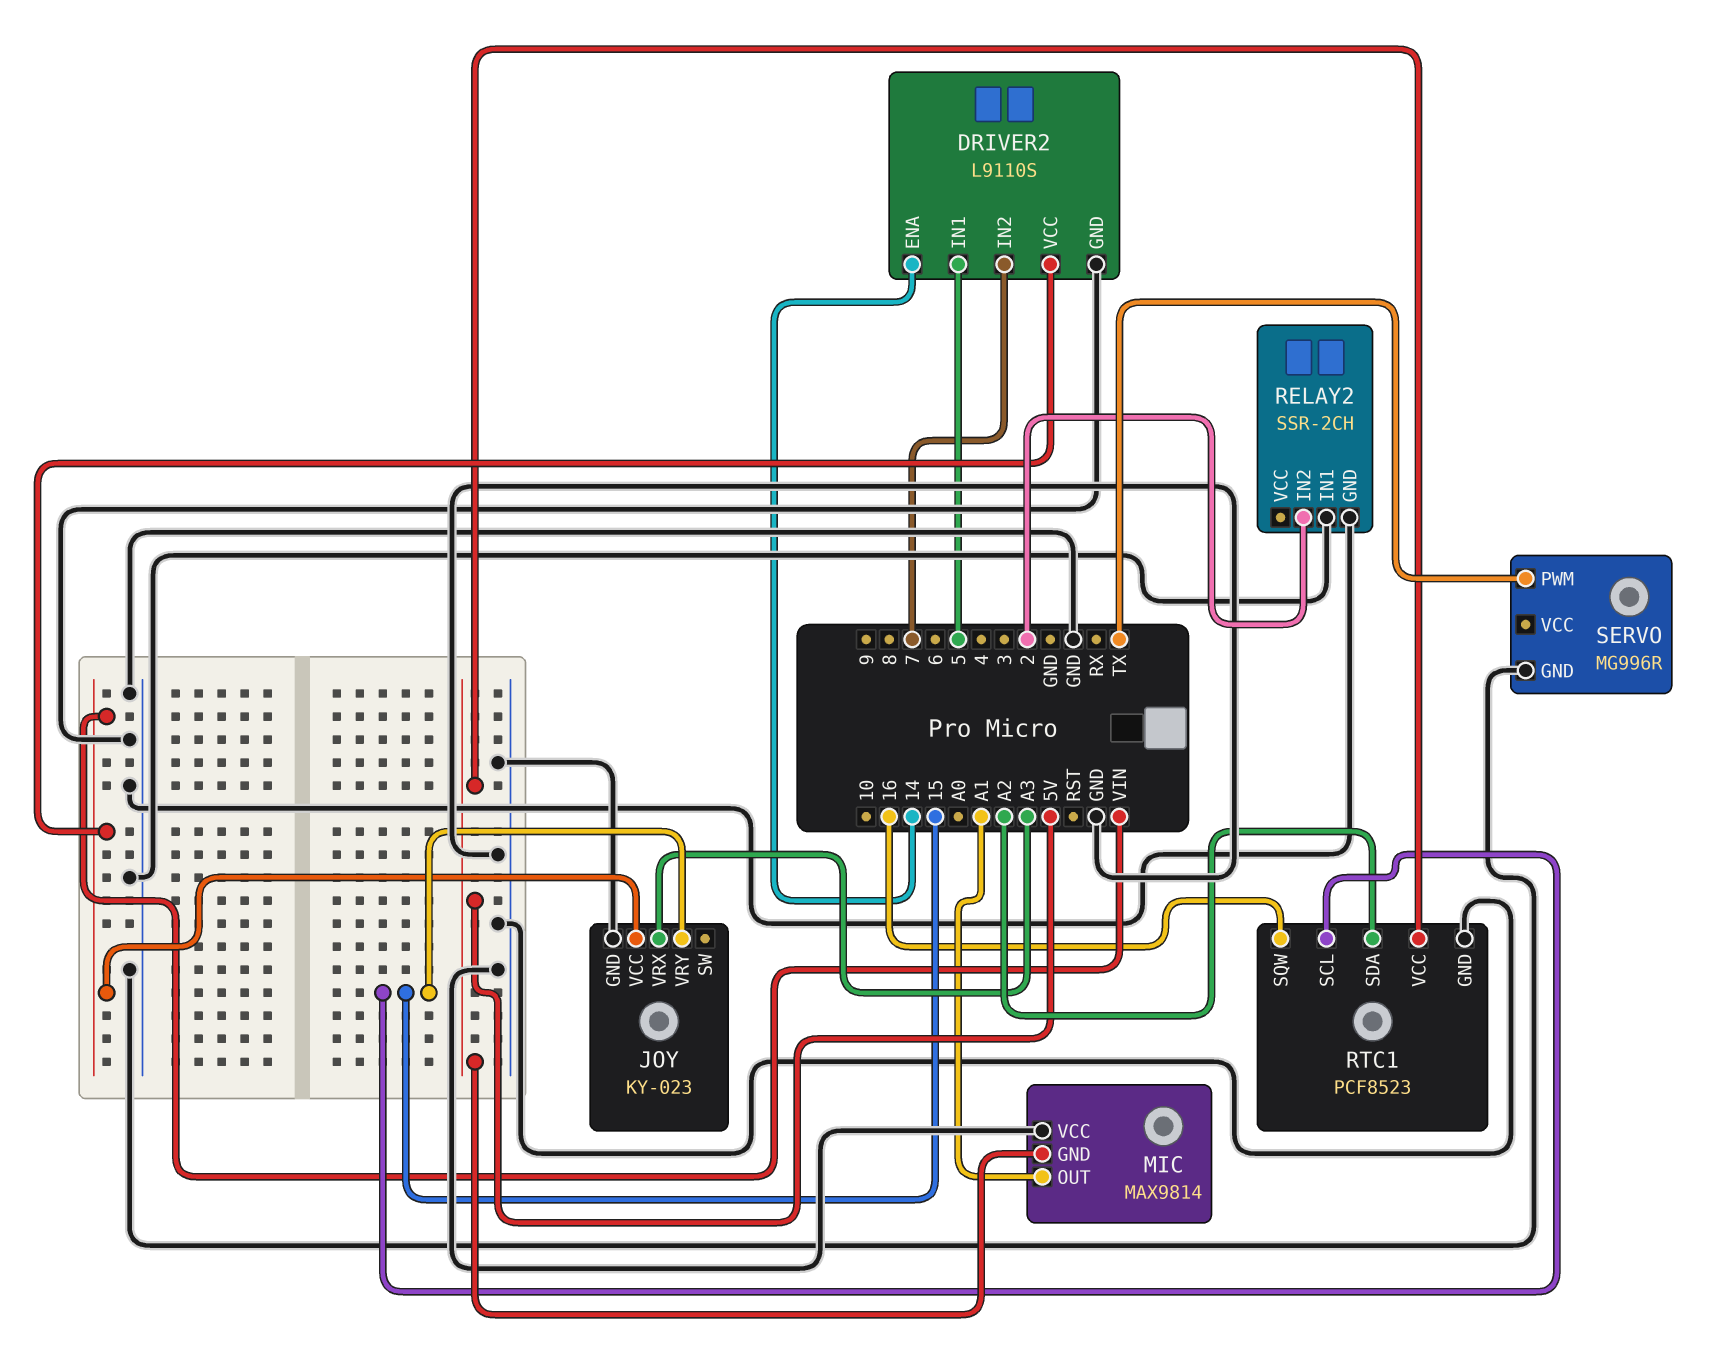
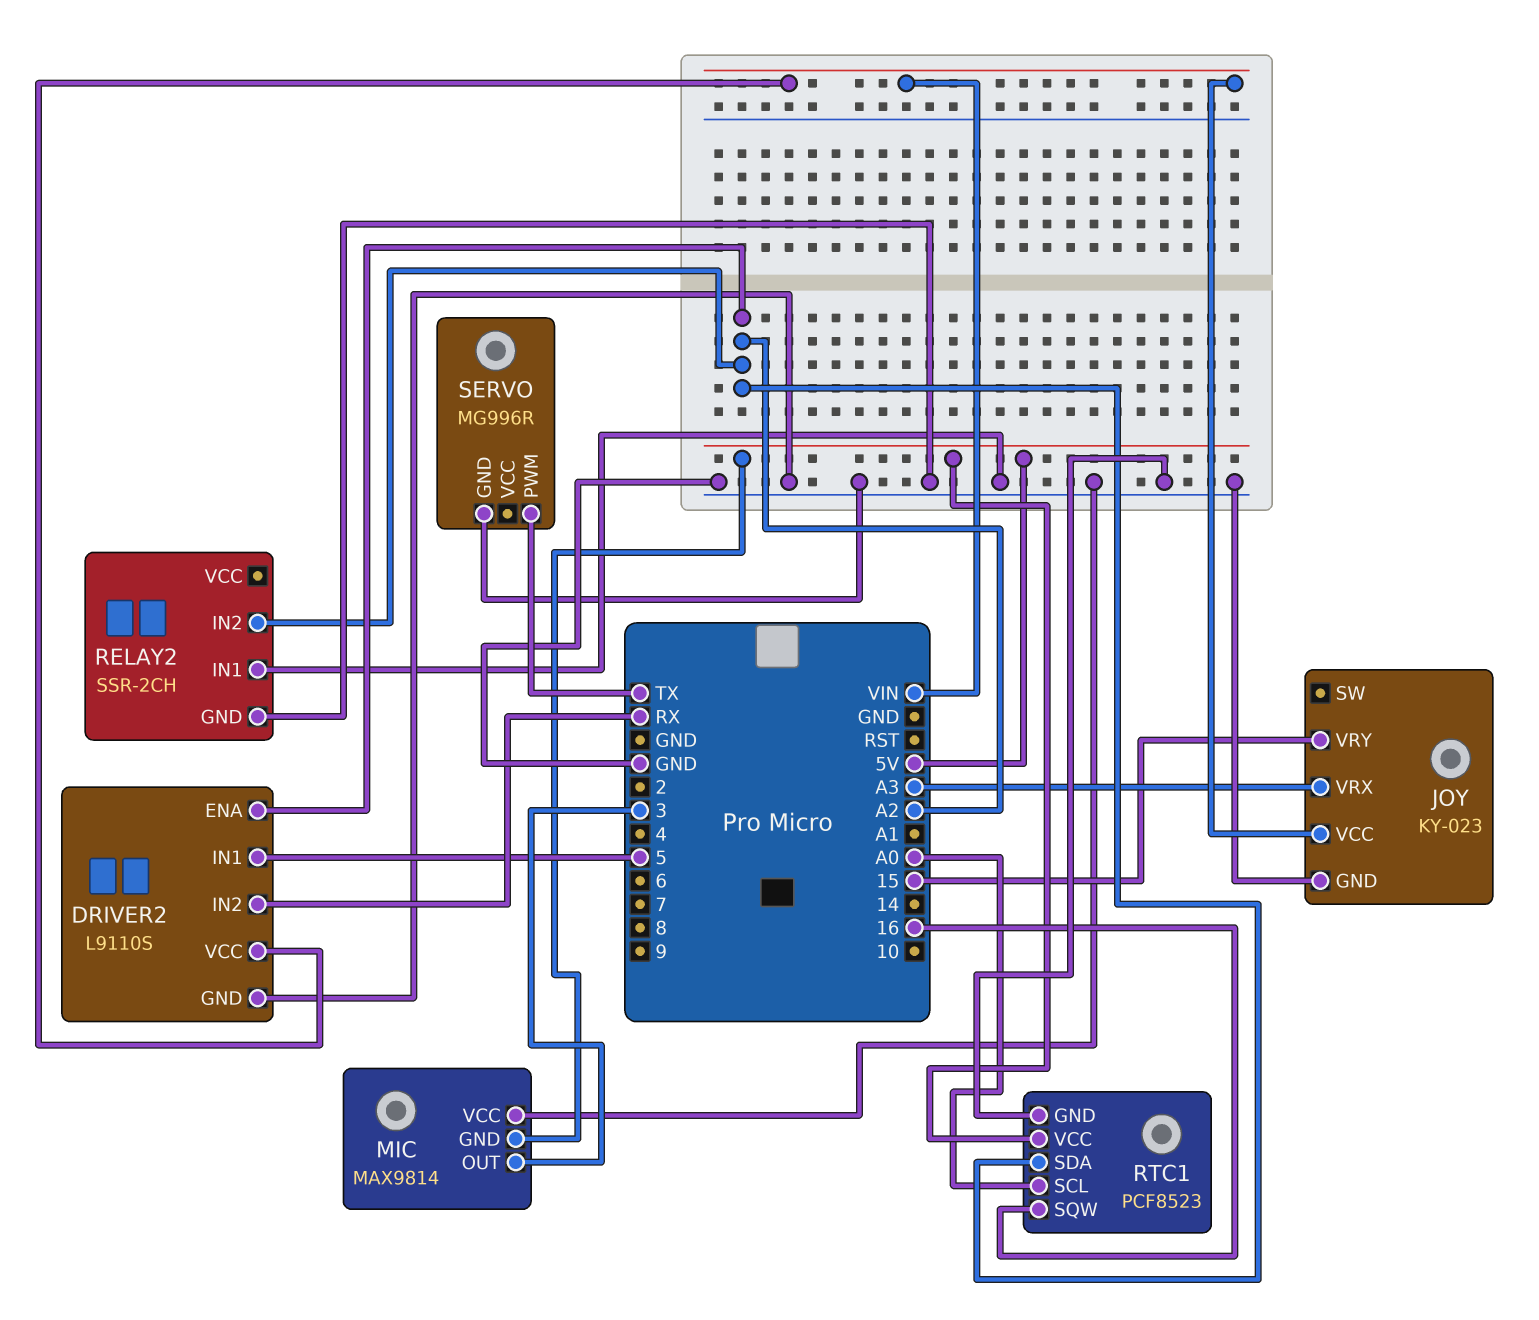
DRIVER2 pin ENA: 14 -> A2
DRIVER2 pin IN2: 7 -> RX
MIC pin OUT: A1 -> 3
RELAY2 pin IN2: 2 -> A2
RTC1 pin SCL: 15 -> A0

